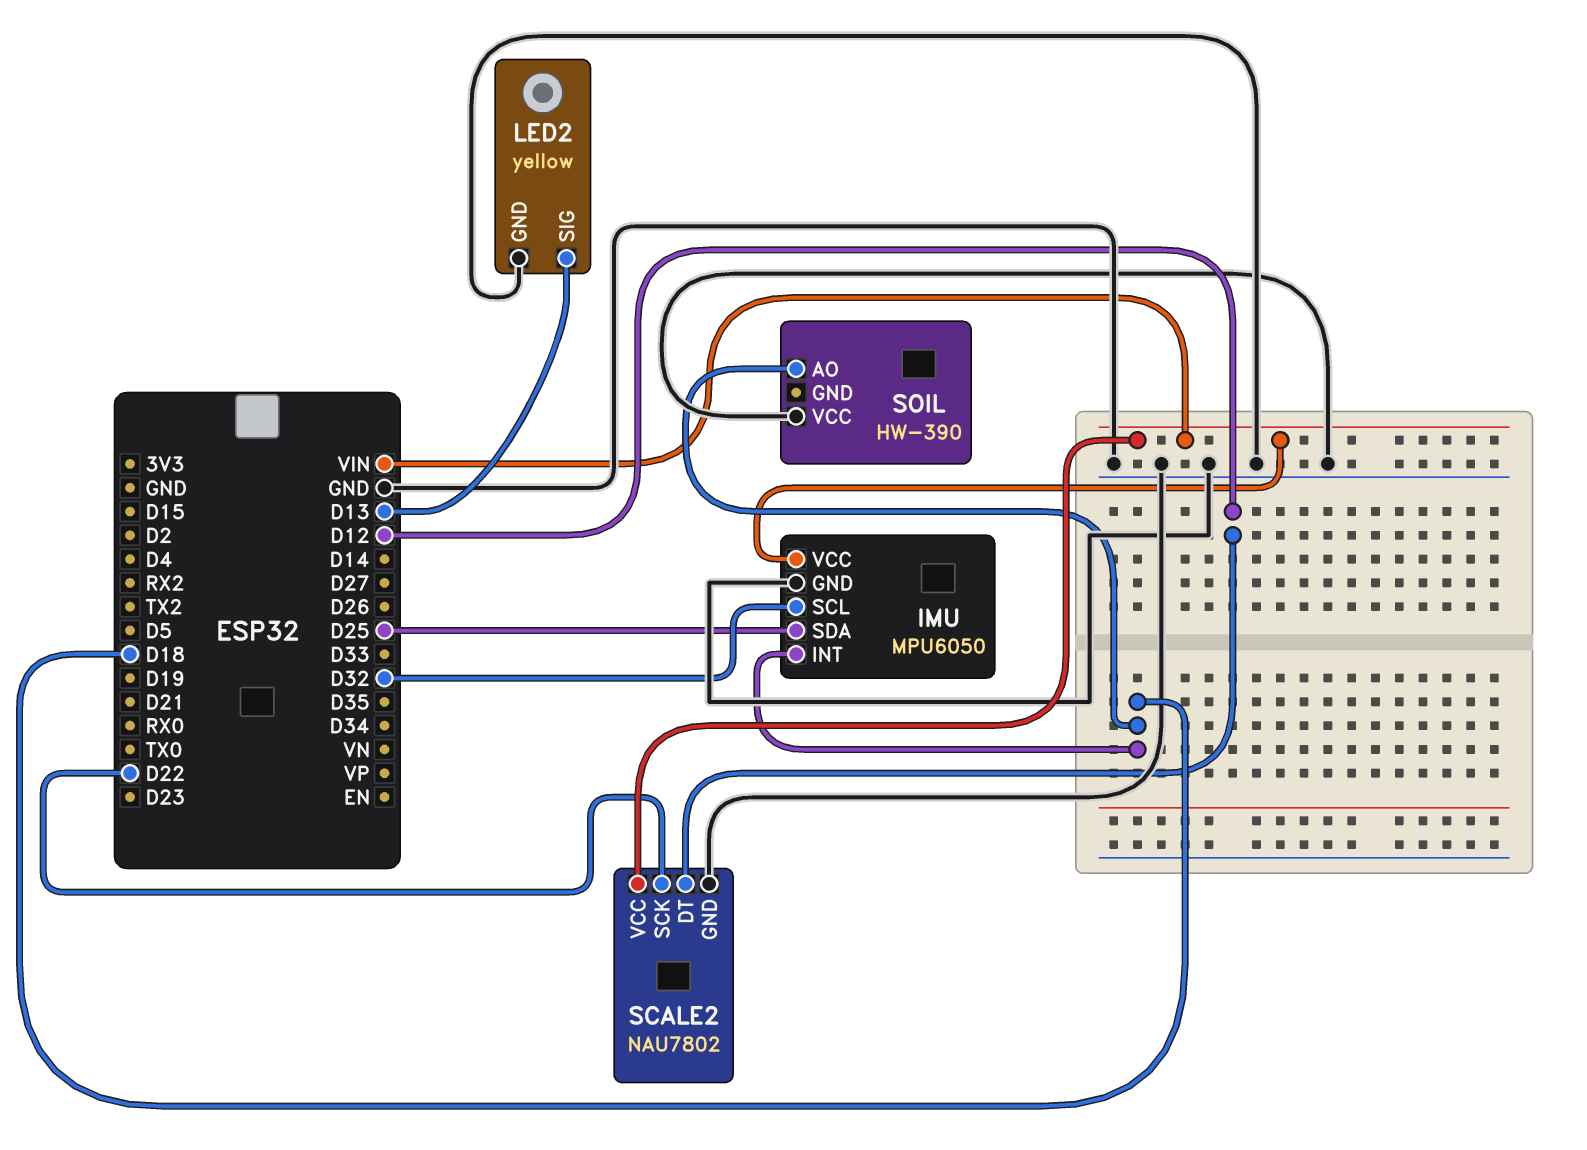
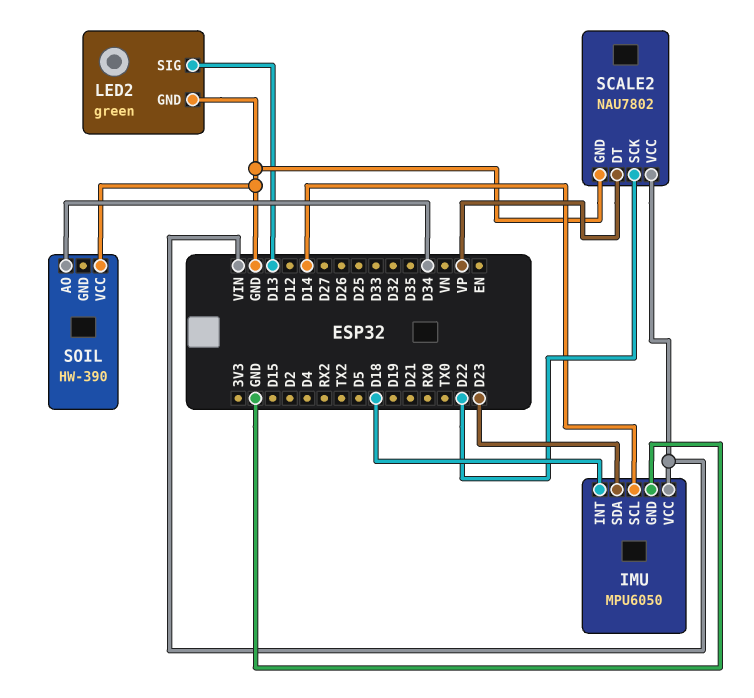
IMU pin SCL: D32 -> D14
IMU pin SDA: D25 -> D23
LED2: yellow -> green
SCALE2 pin DT: D12 -> VP
SOIL pin AO: D18 -> D34

